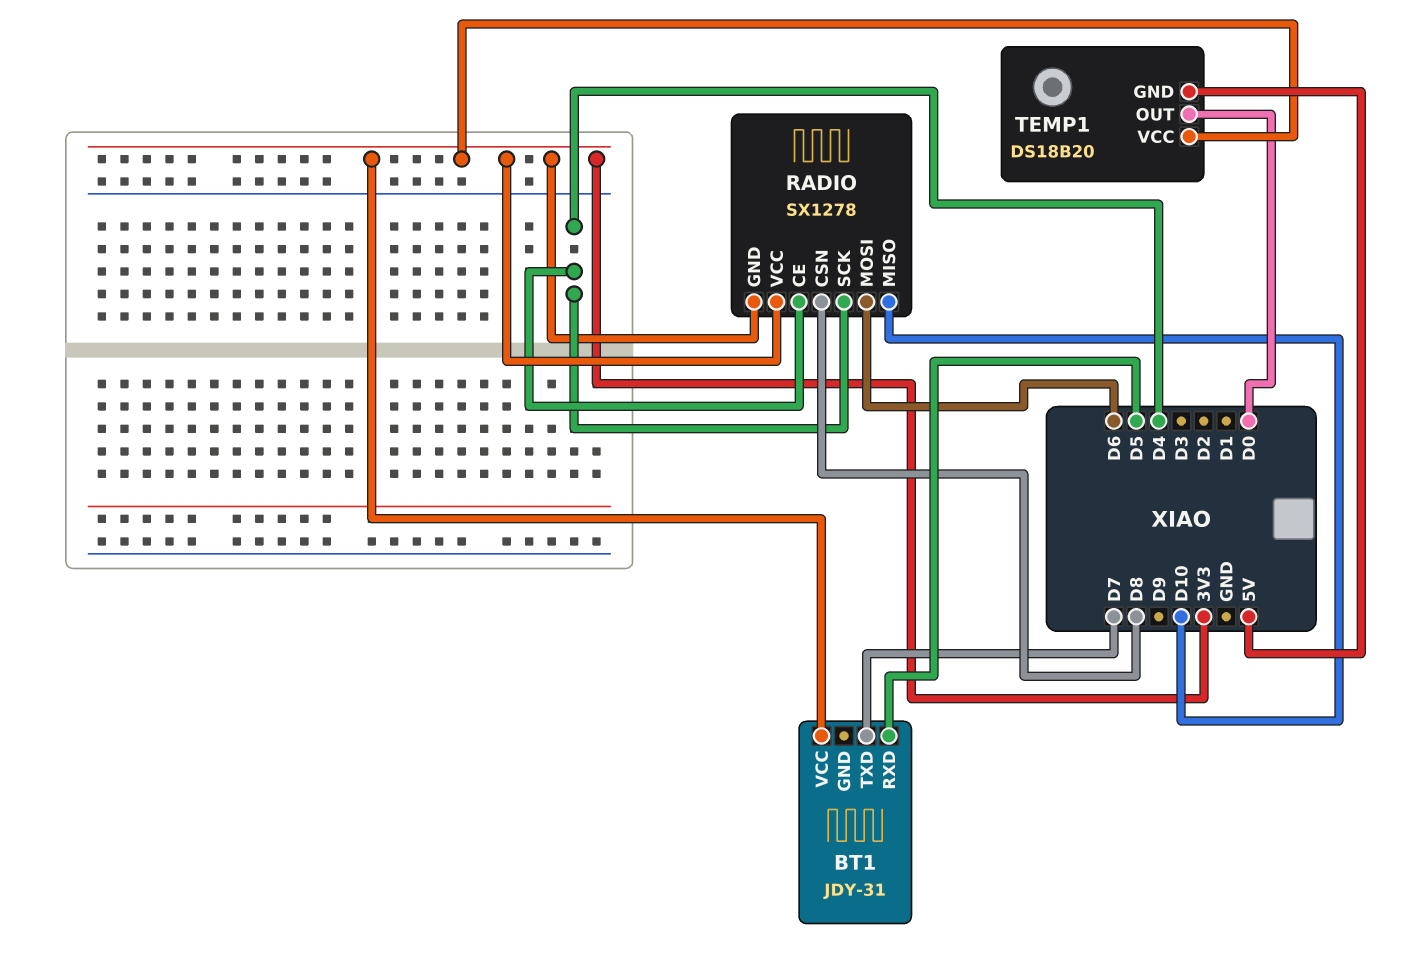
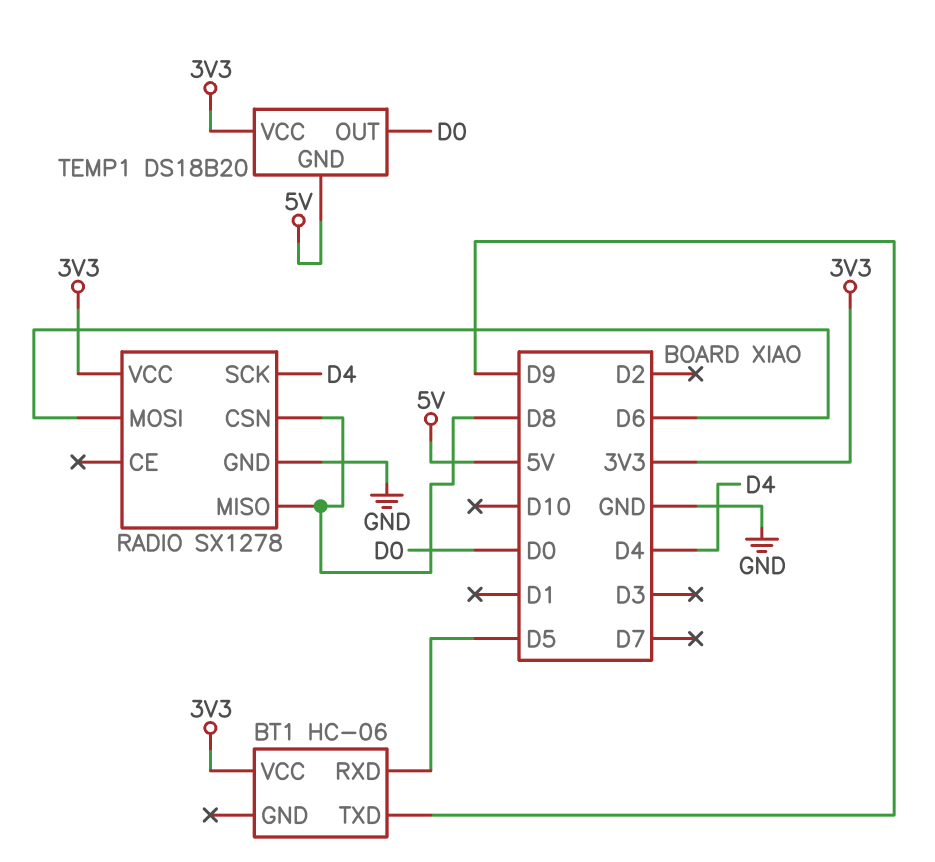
BT1: JDY-31 -> HC-06
BT1 pin TXD: D7 -> D9
RADIO pin CE: D4 -> none
RADIO pin GND: 3V3 -> GND
RADIO pin MISO: D10 -> D8

